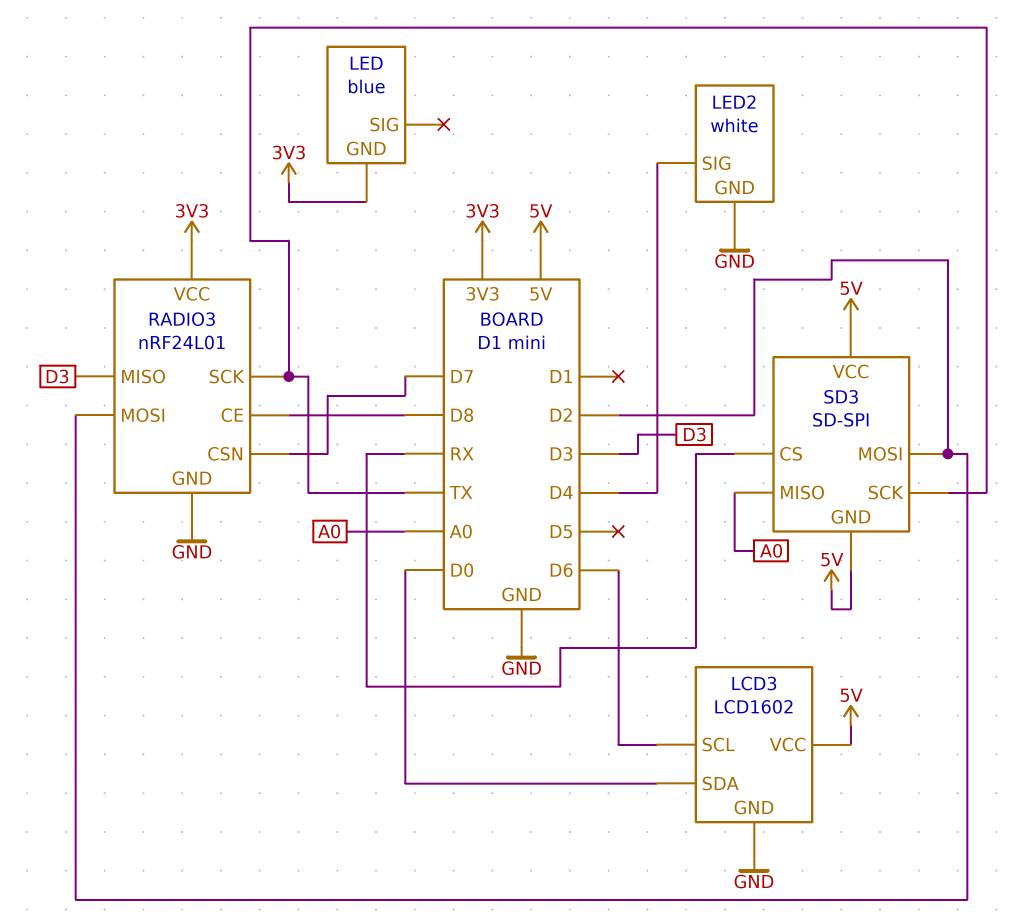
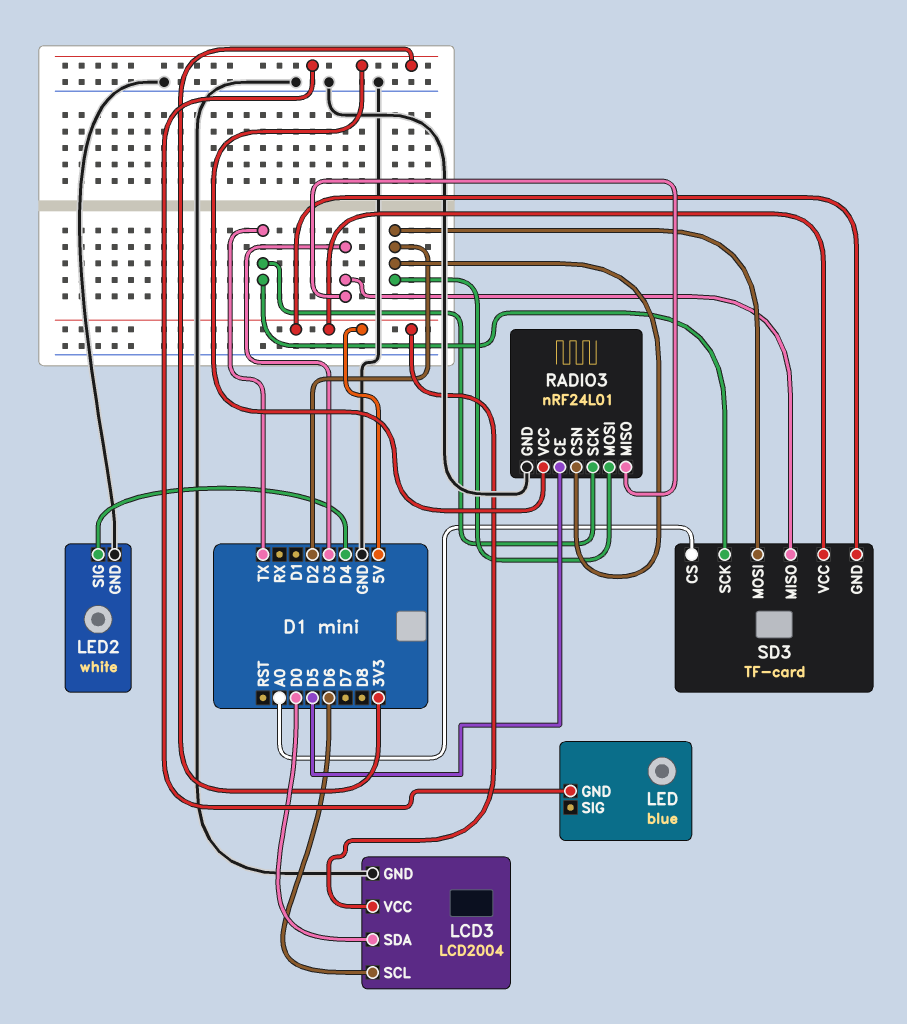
LCD3: LCD1602 -> LCD2004
RADIO3 pin CE: D8 -> D5
RADIO3 pin CSN: D7 -> D2
SD3: SD-SPI -> TF-card
SD3 pin CS: RX -> A0
SD3 pin MISO: A0 -> D3

